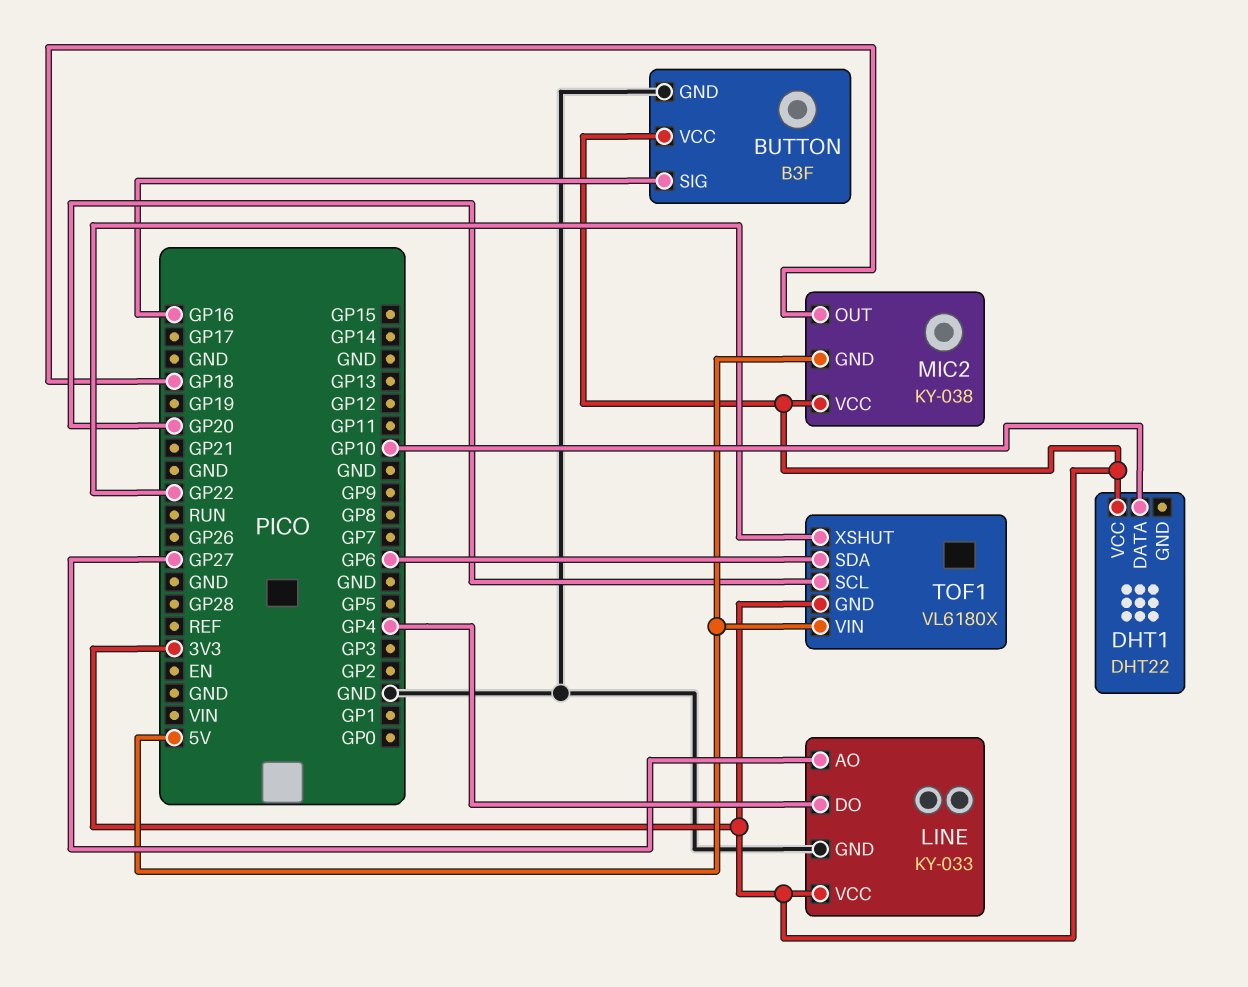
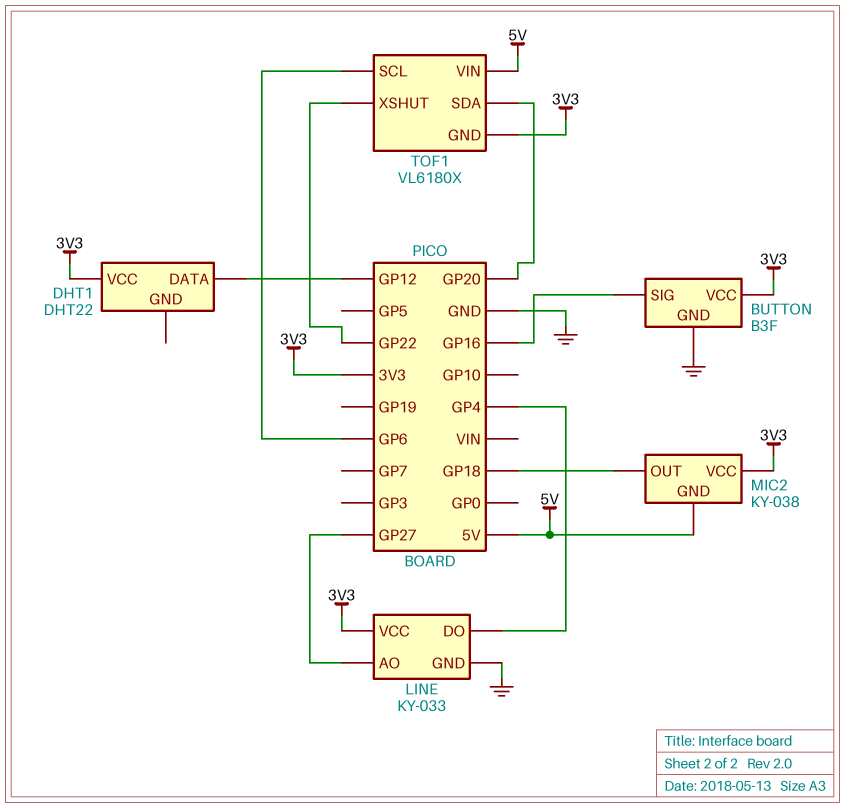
DHT1 pin DATA: GP10 -> GP12
TOF1 pin SCL: GP20 -> GP6
TOF1 pin SDA: GP6 -> GP20

